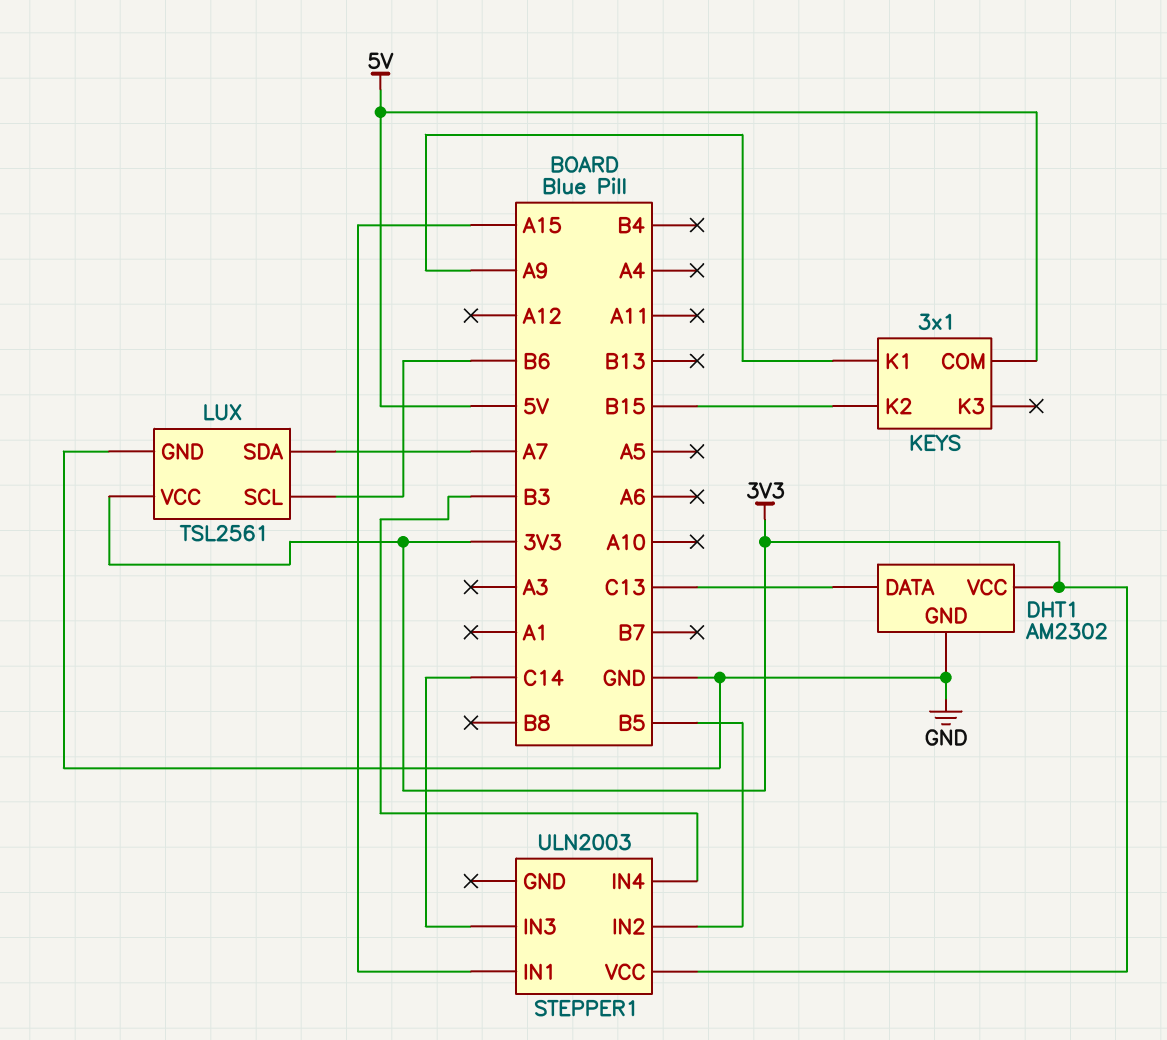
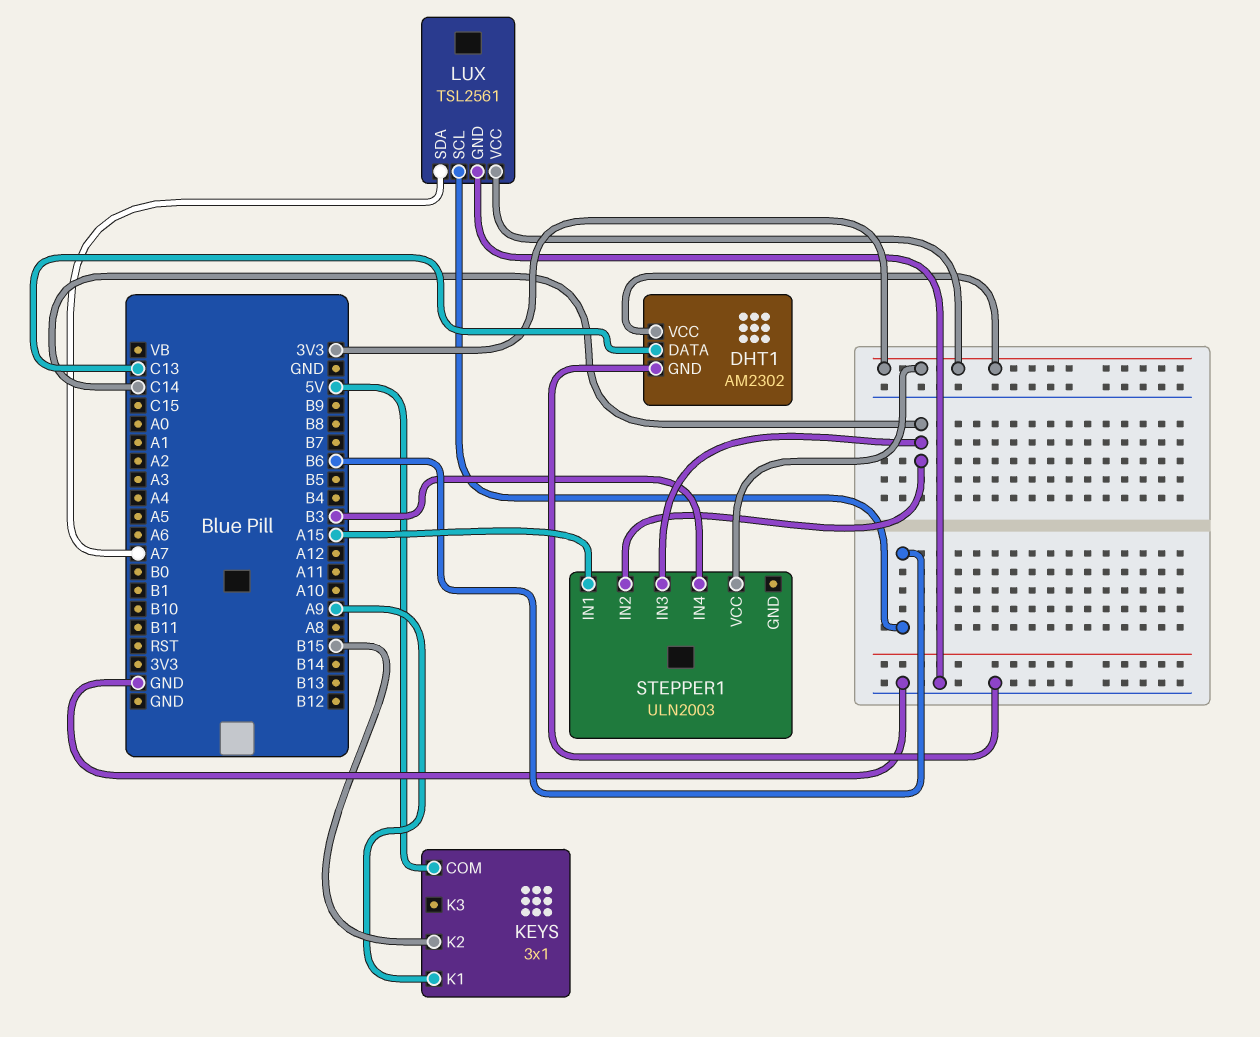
STEPPER1 pin IN2: B5 -> C14

